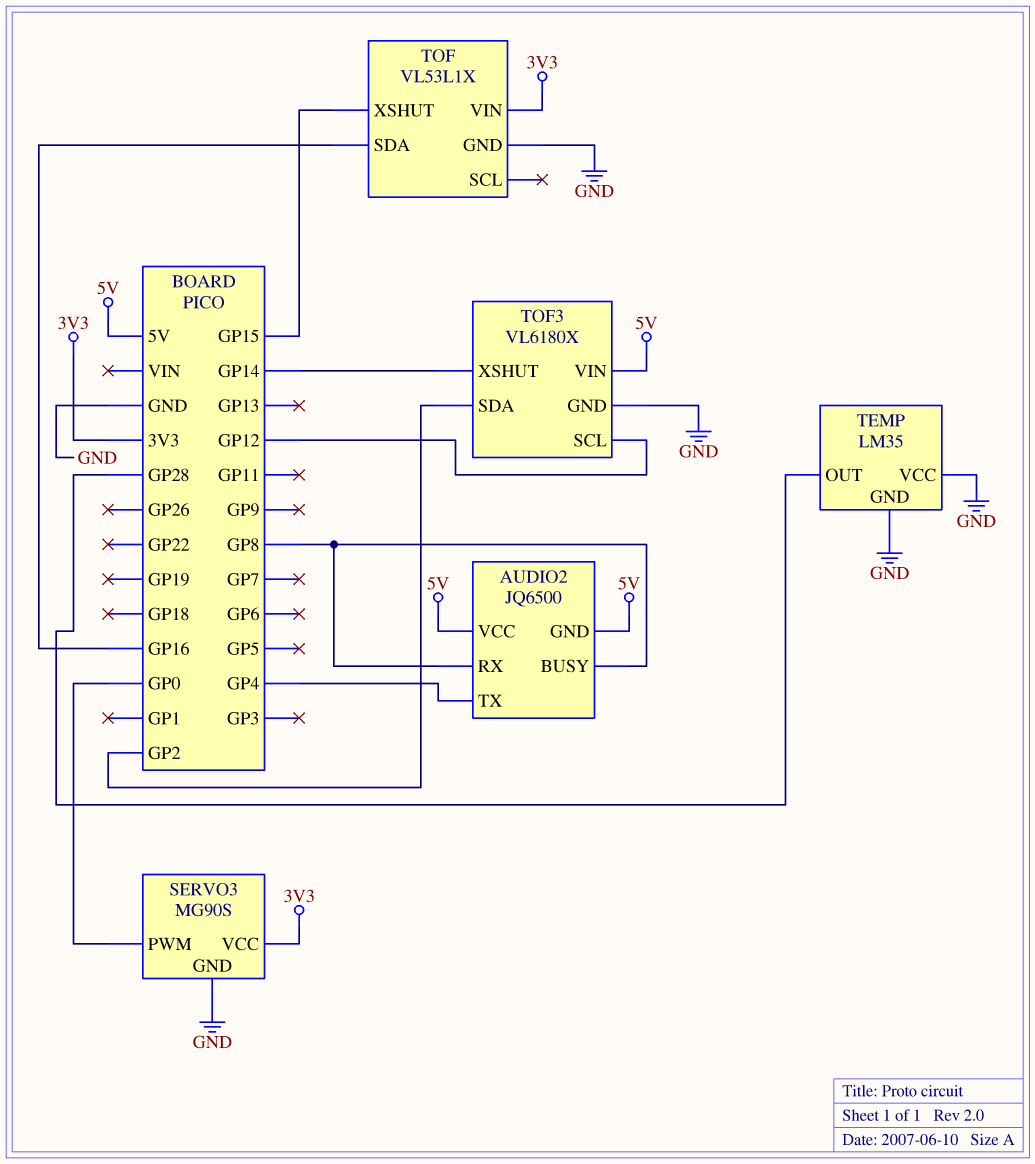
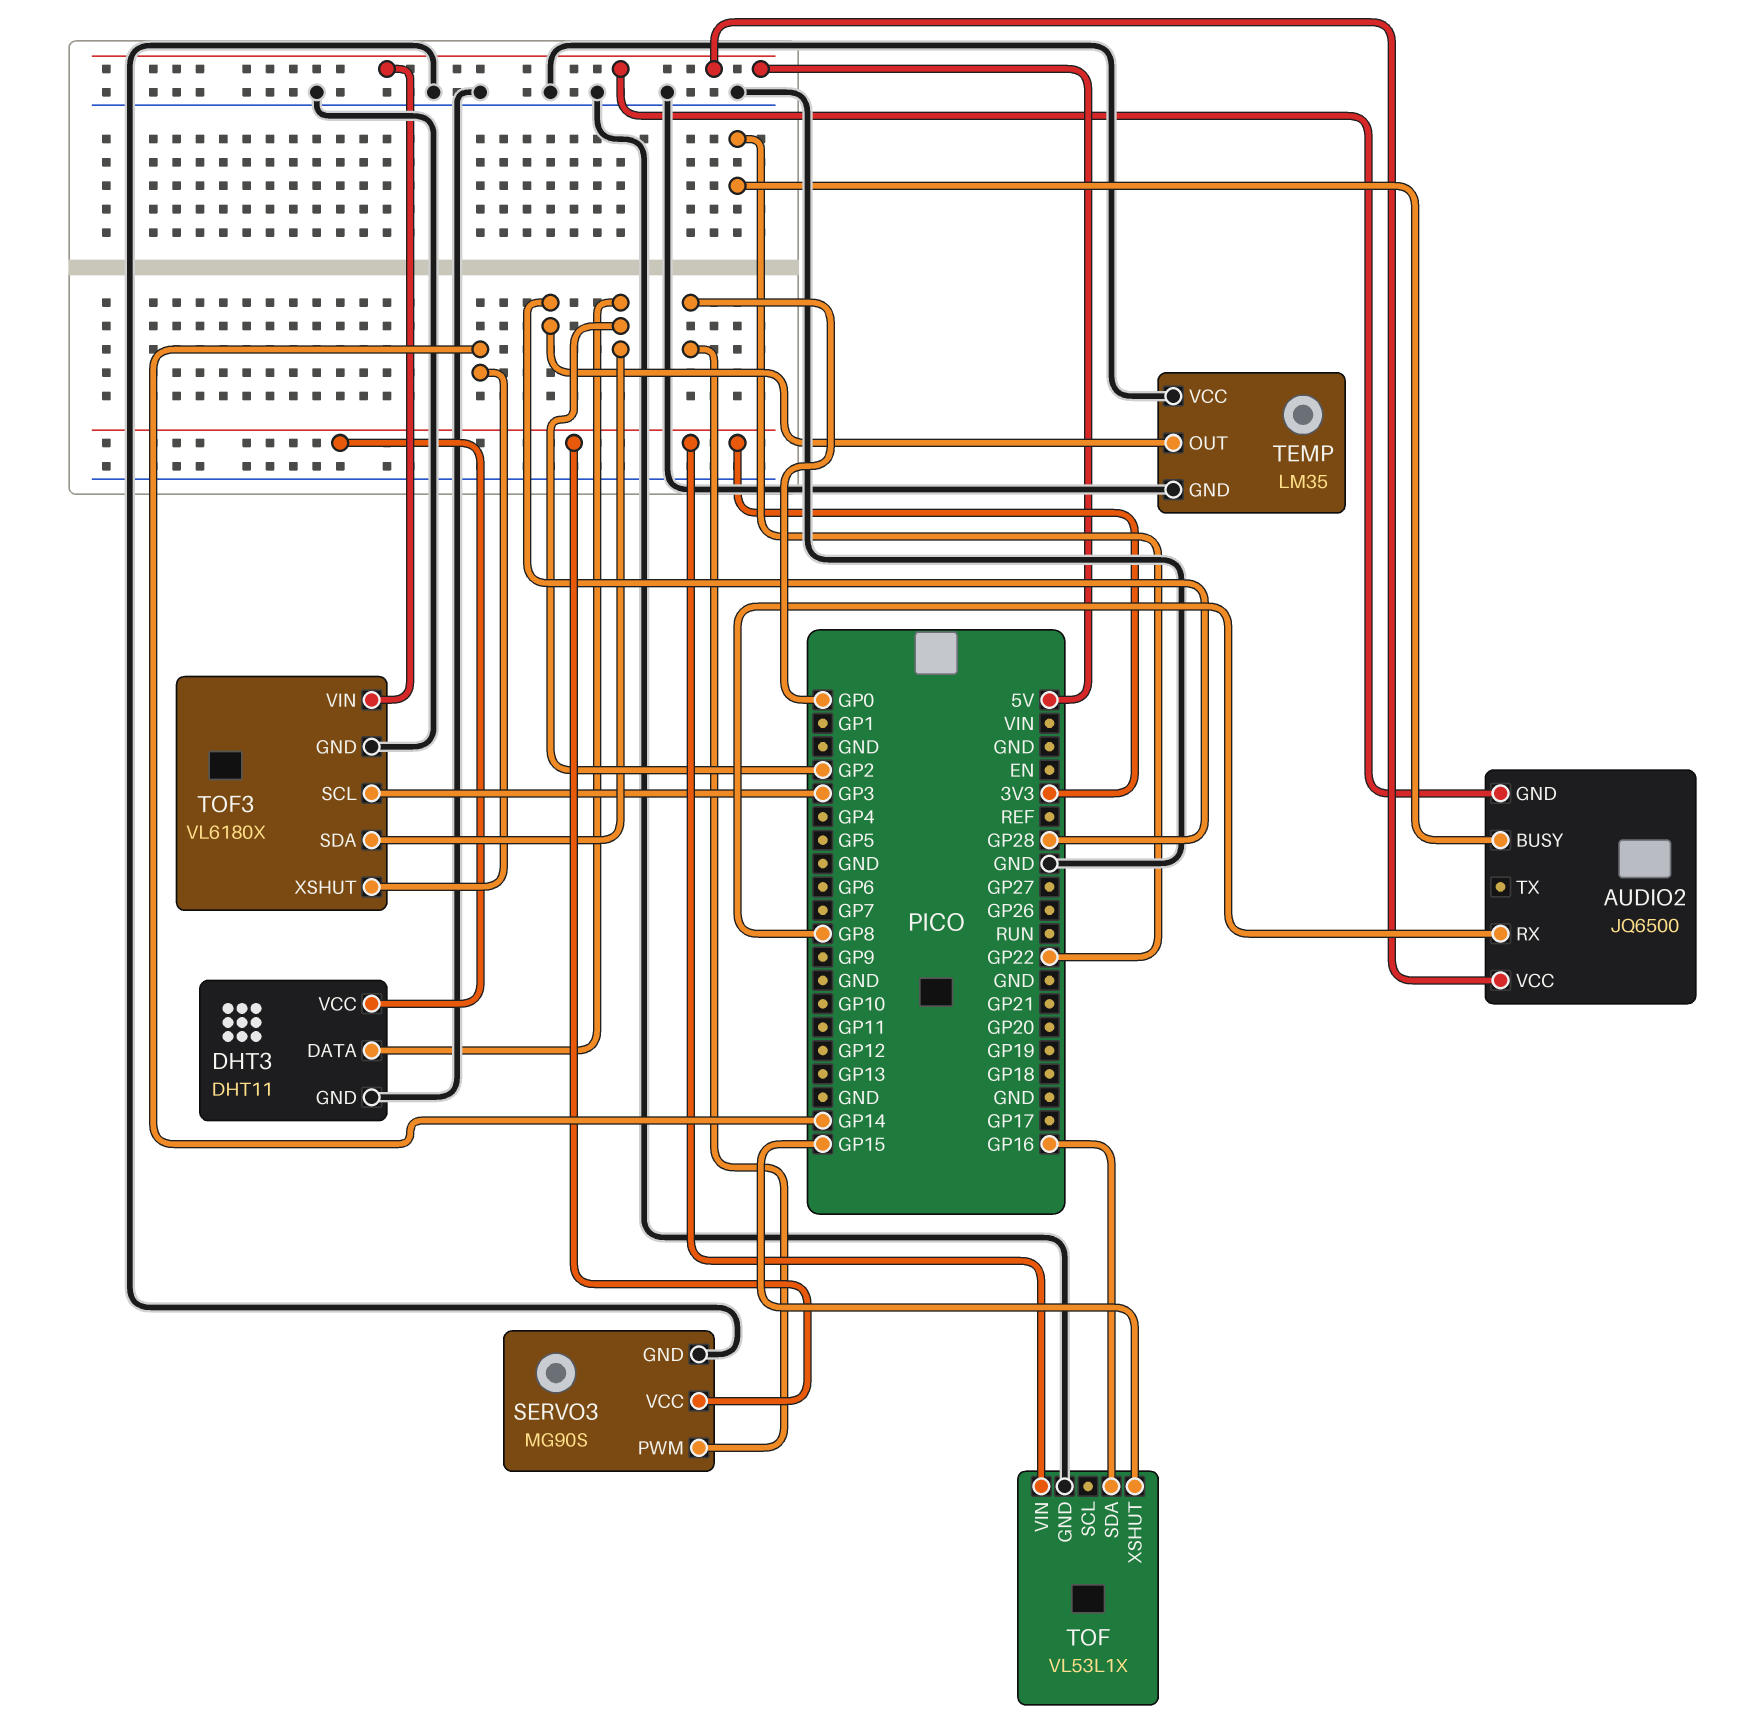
AUDIO2 pin BUSY: GP8 -> GP22
AUDIO2 pin TX: GP4 -> none
DHT3: none -> DHT11
DHT3 pin DATA: none -> GP2
DHT3 pin GND: none -> GND
DHT3 pin VCC: none -> 3V3
TOF3 pin SCL: GP12 -> GP3

